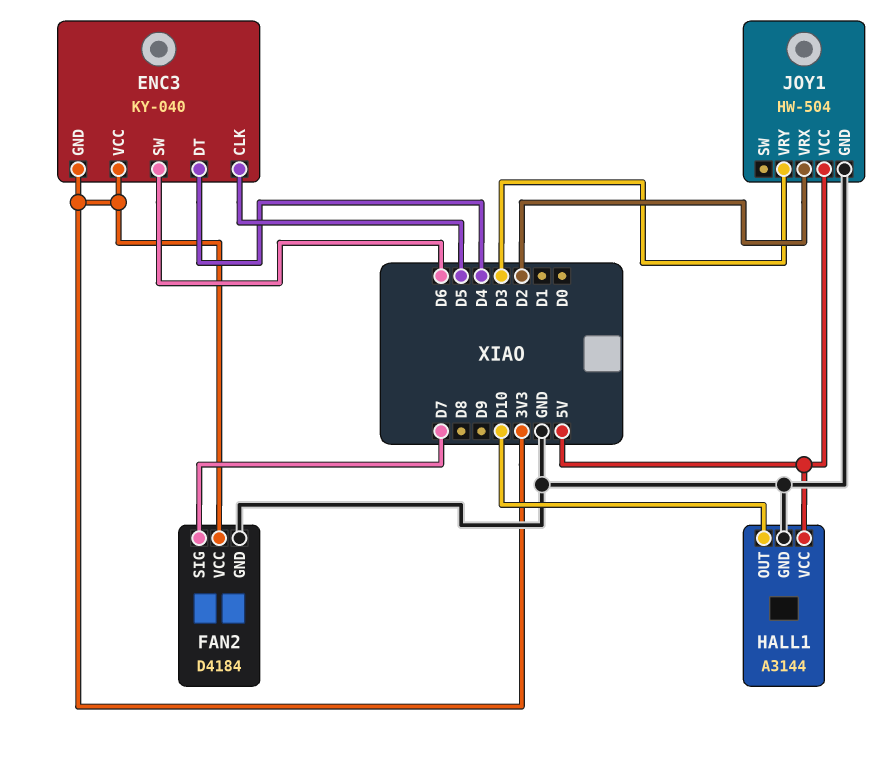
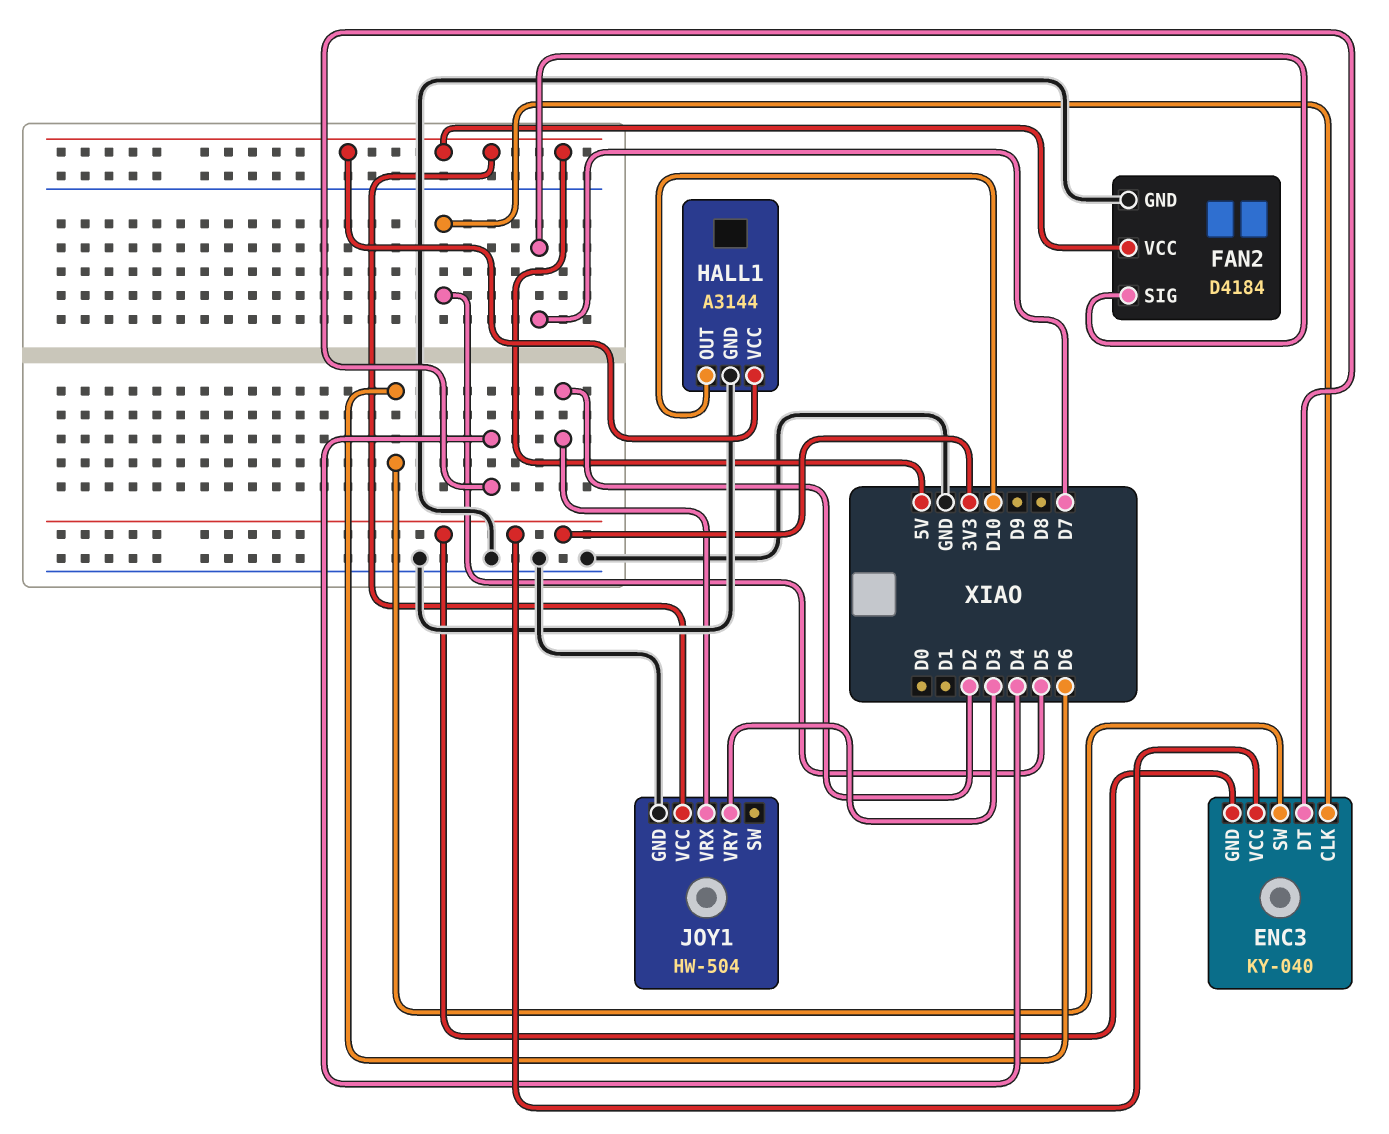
FAN2 pin VCC: 3V3 -> 5V

